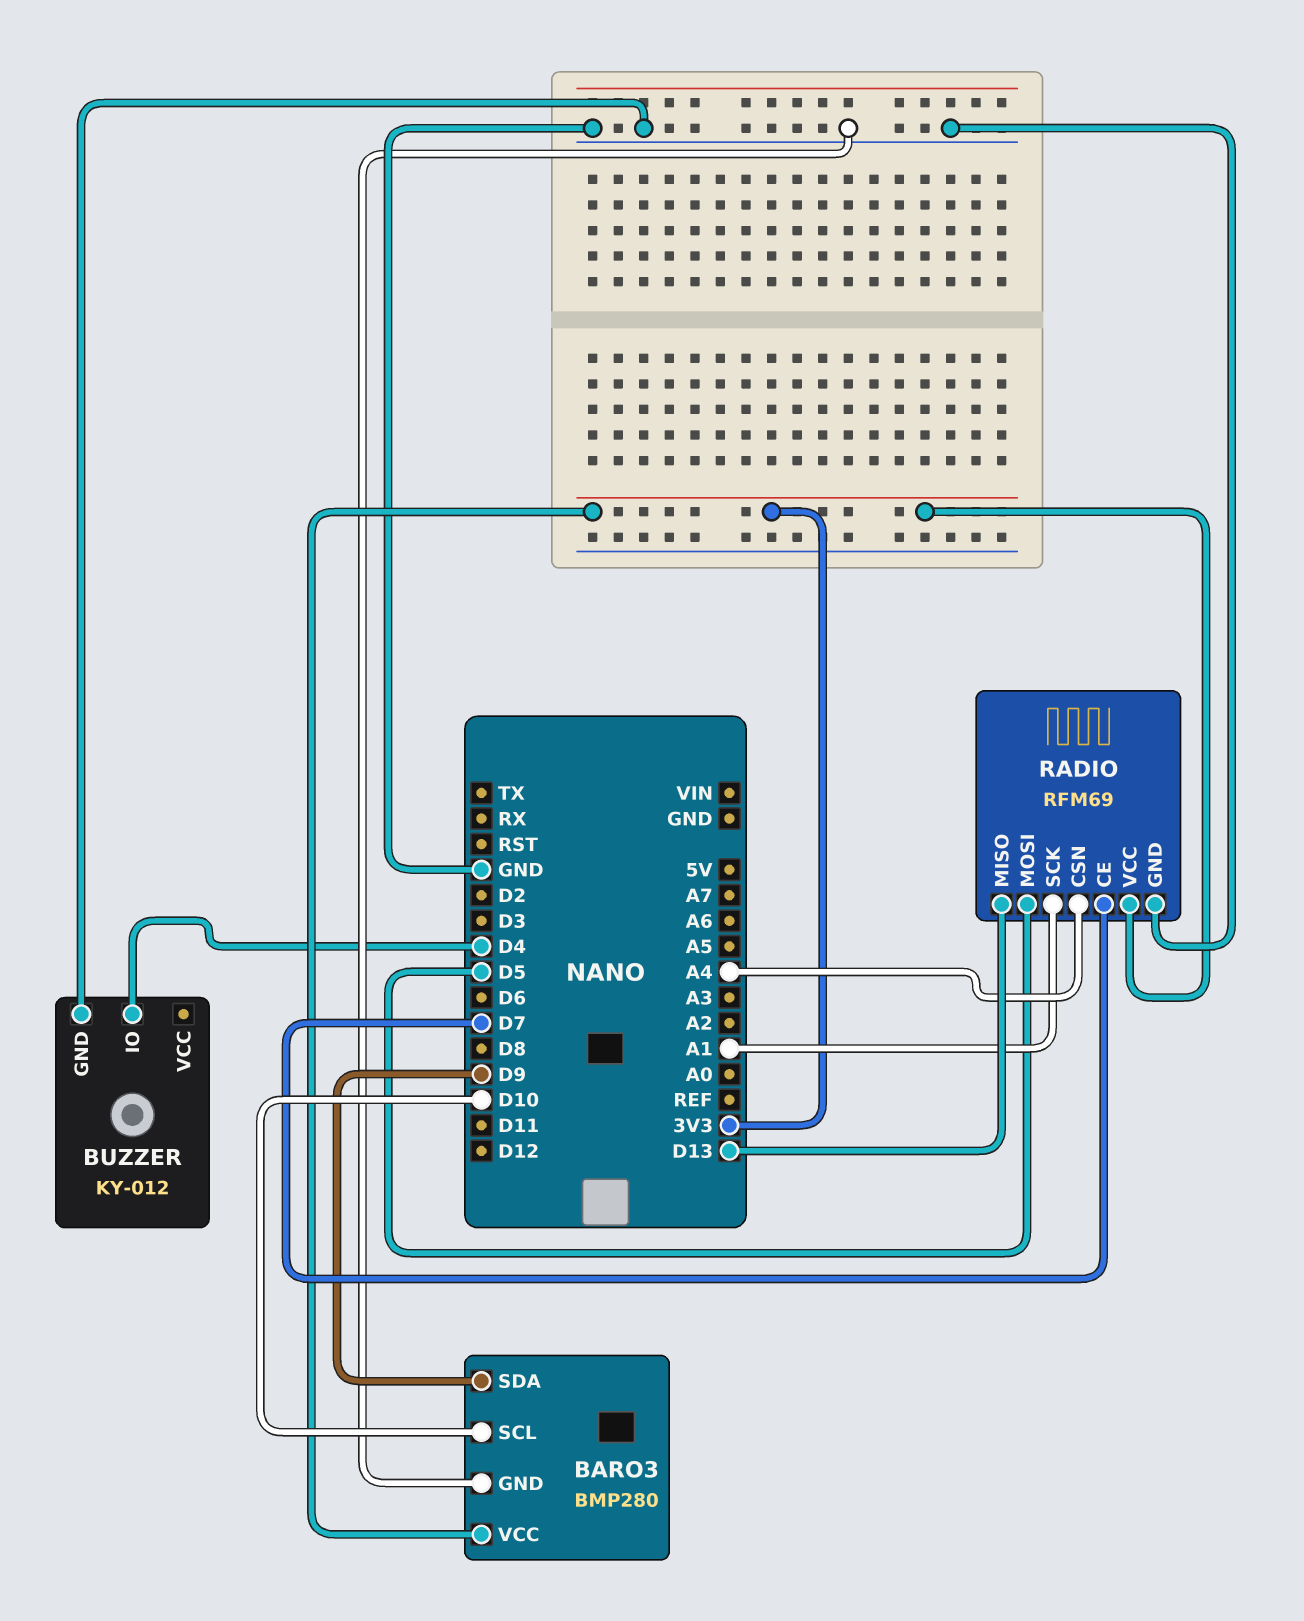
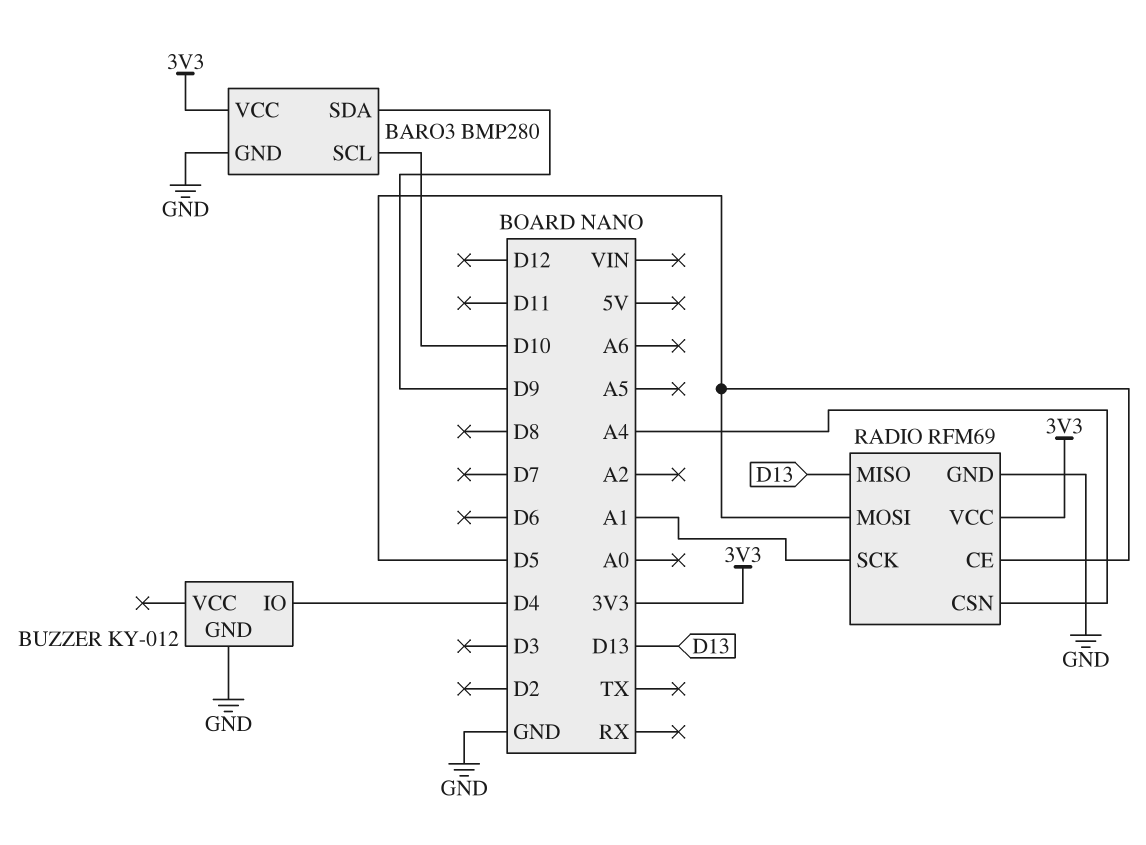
RADIO pin CE: D7 -> D5

